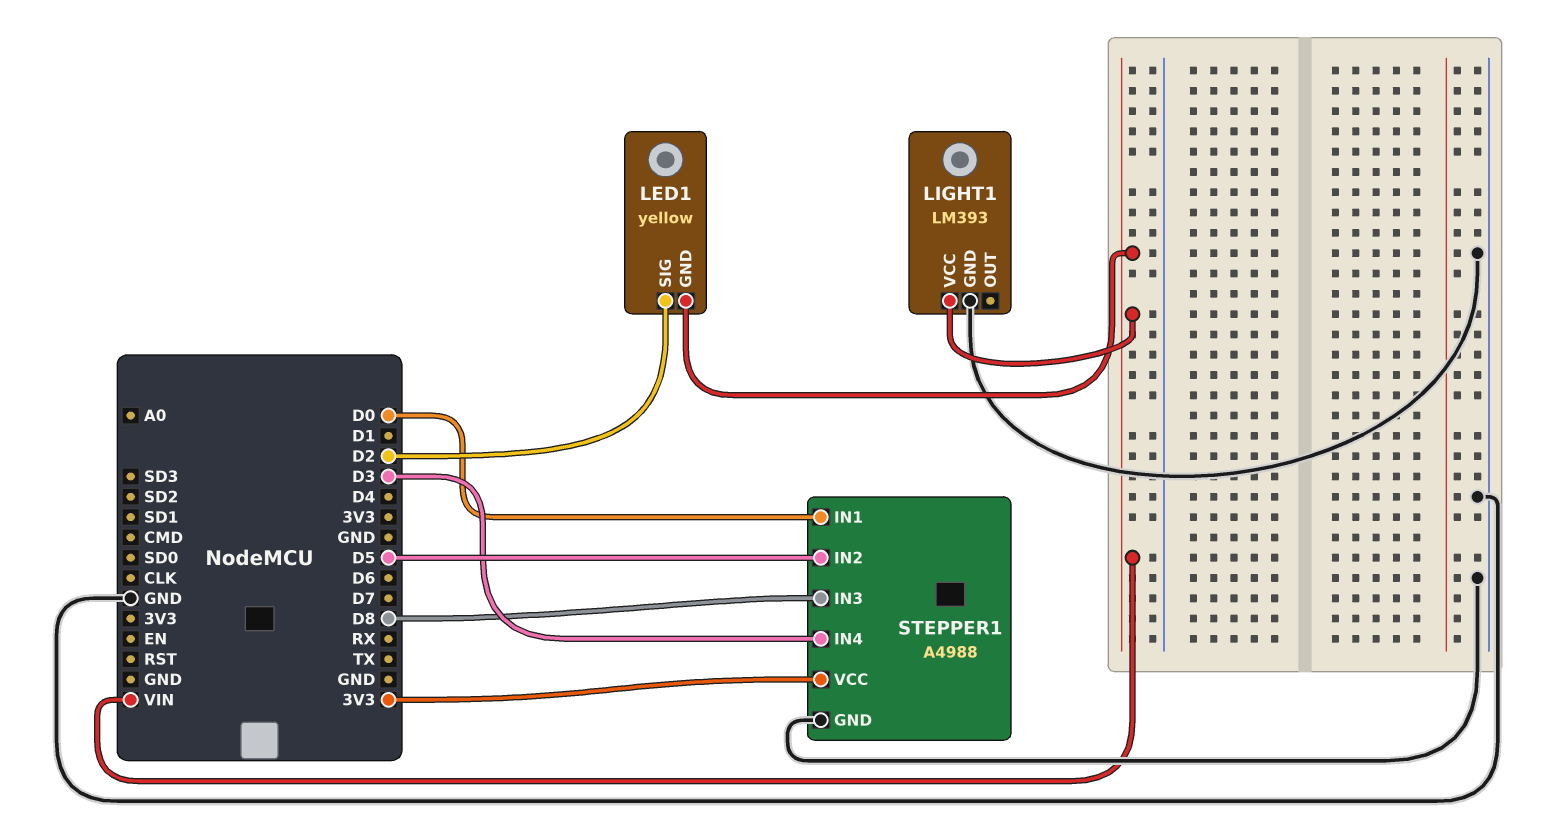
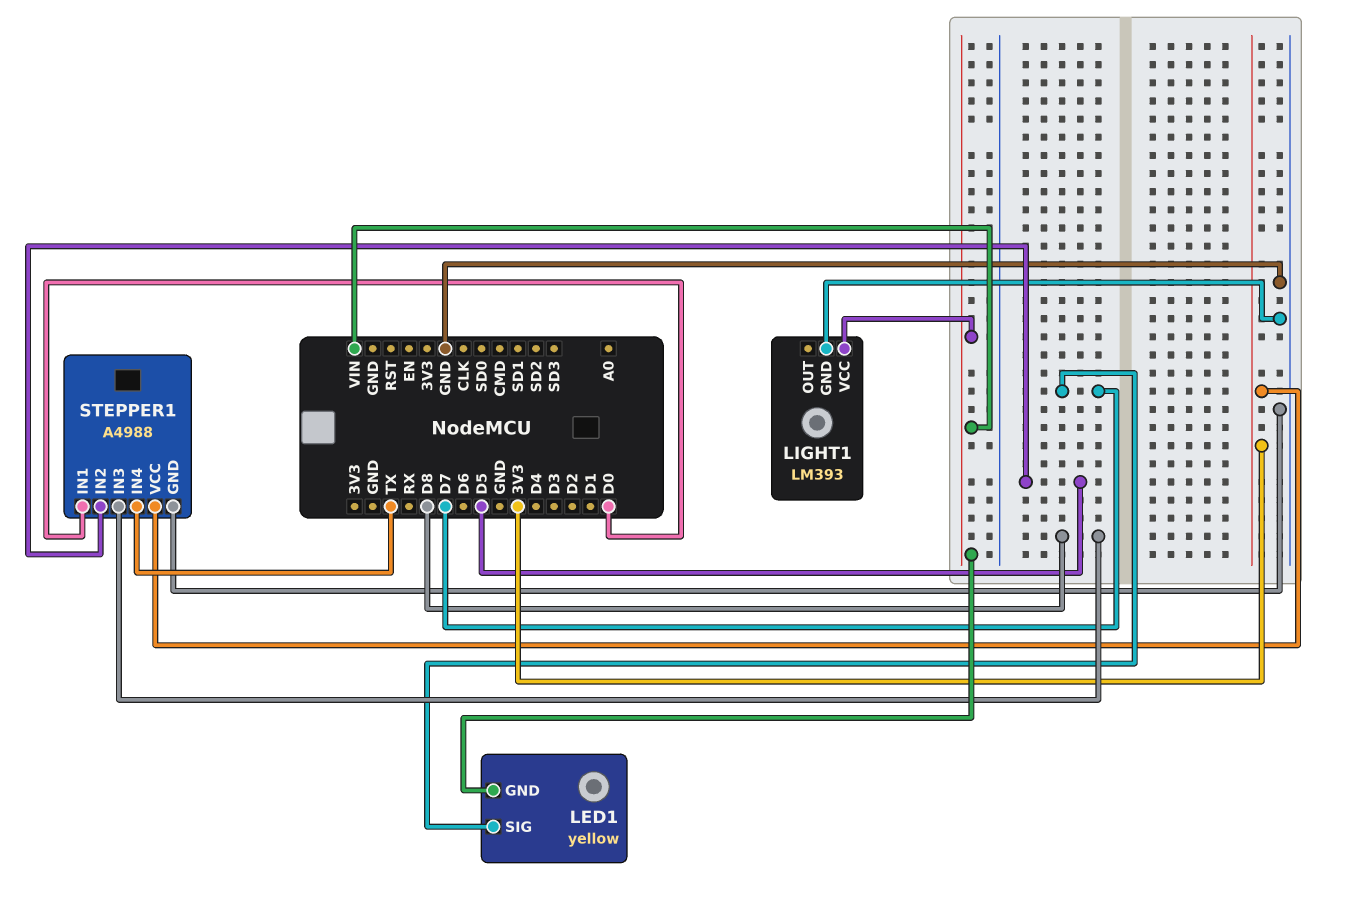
LED1 pin SIG: D2 -> D7
STEPPER1 pin IN4: D3 -> TX

